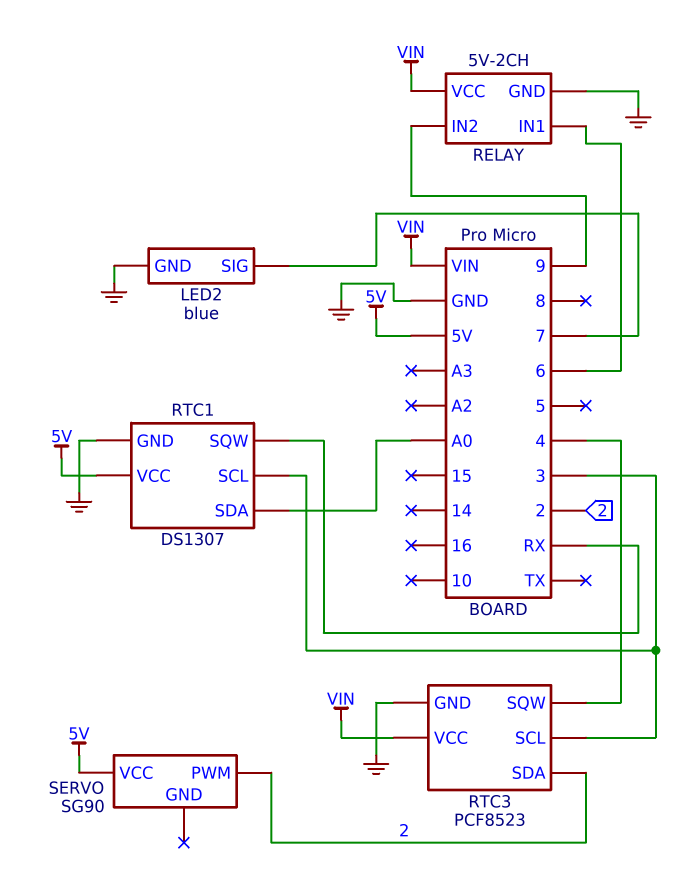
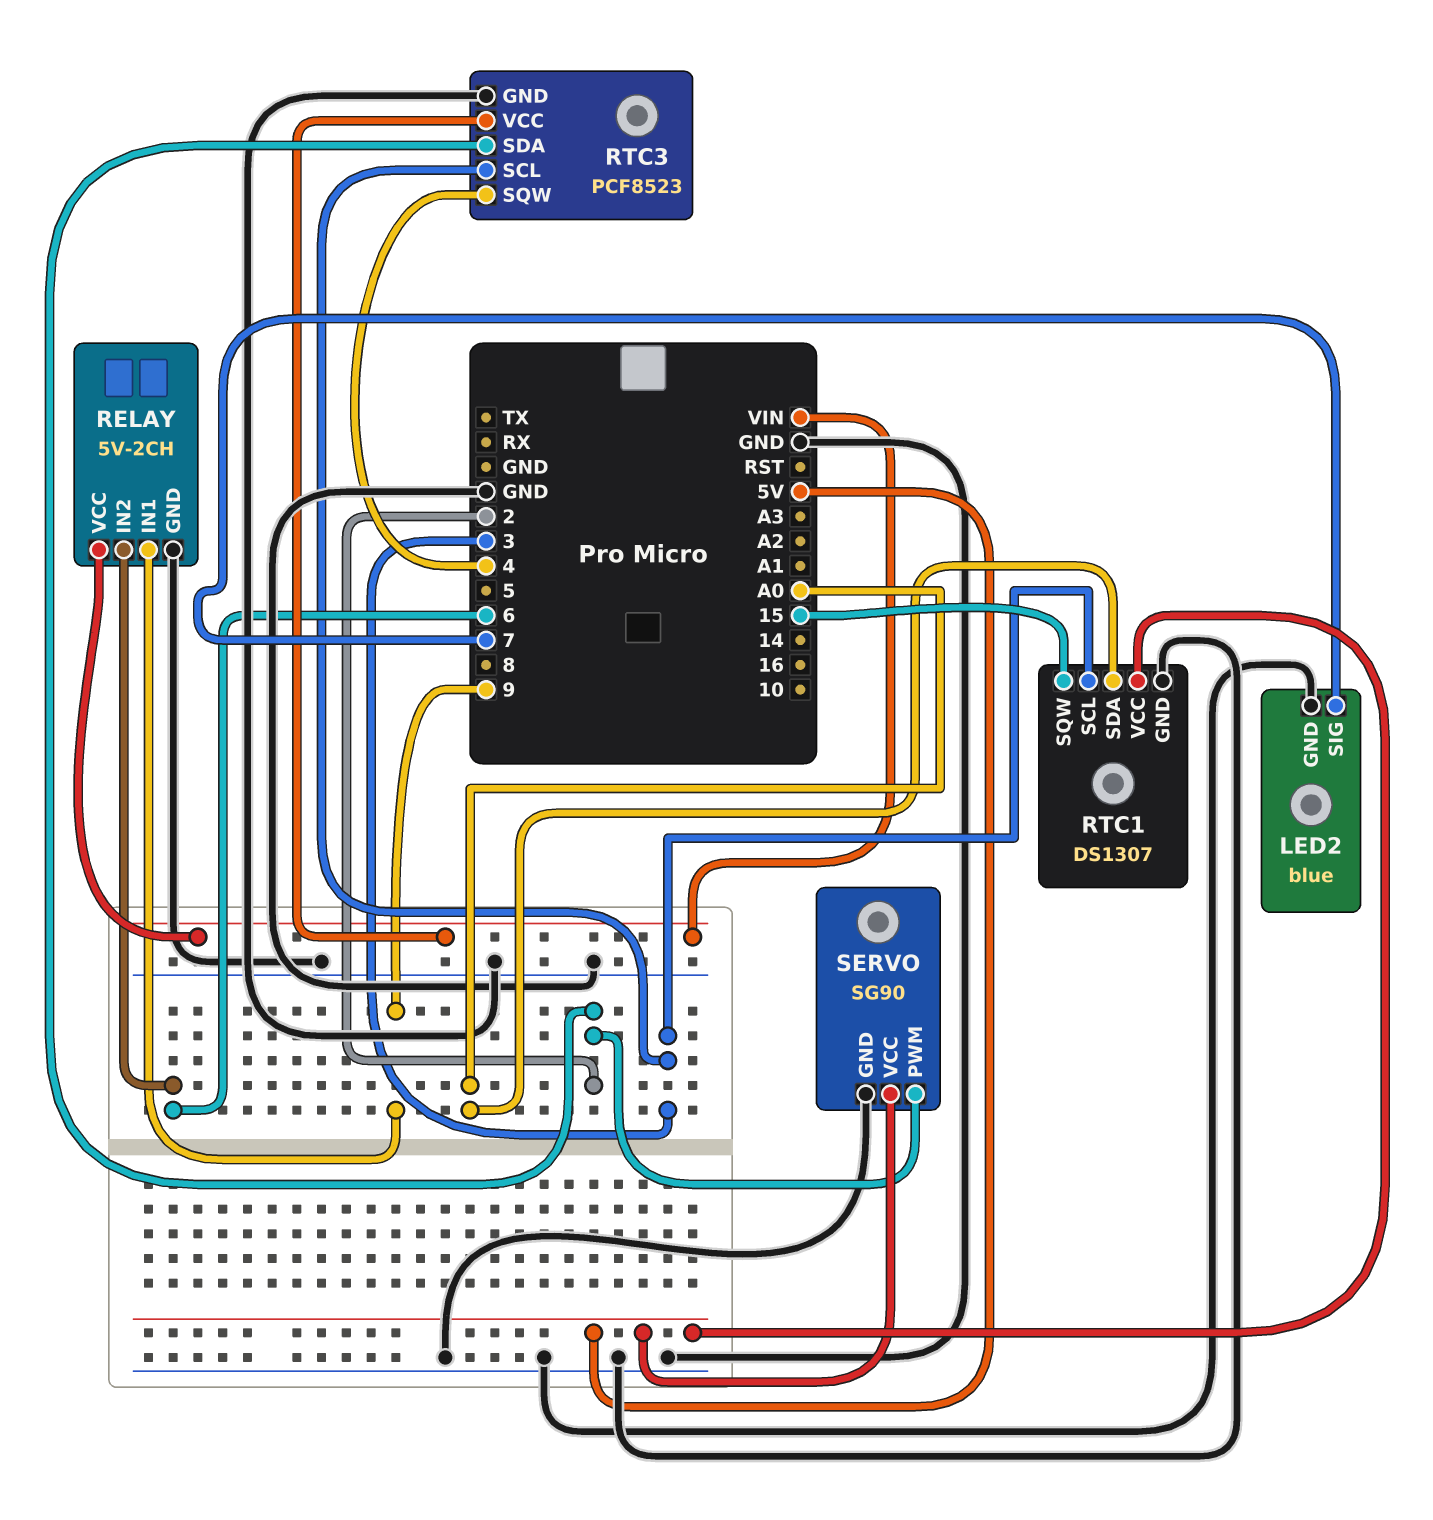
RELAY pin IN1: 6 -> 9
RELAY pin IN2: 9 -> 6
RTC1 pin SQW: RX -> 15
SERVO pin GND: none -> GND

